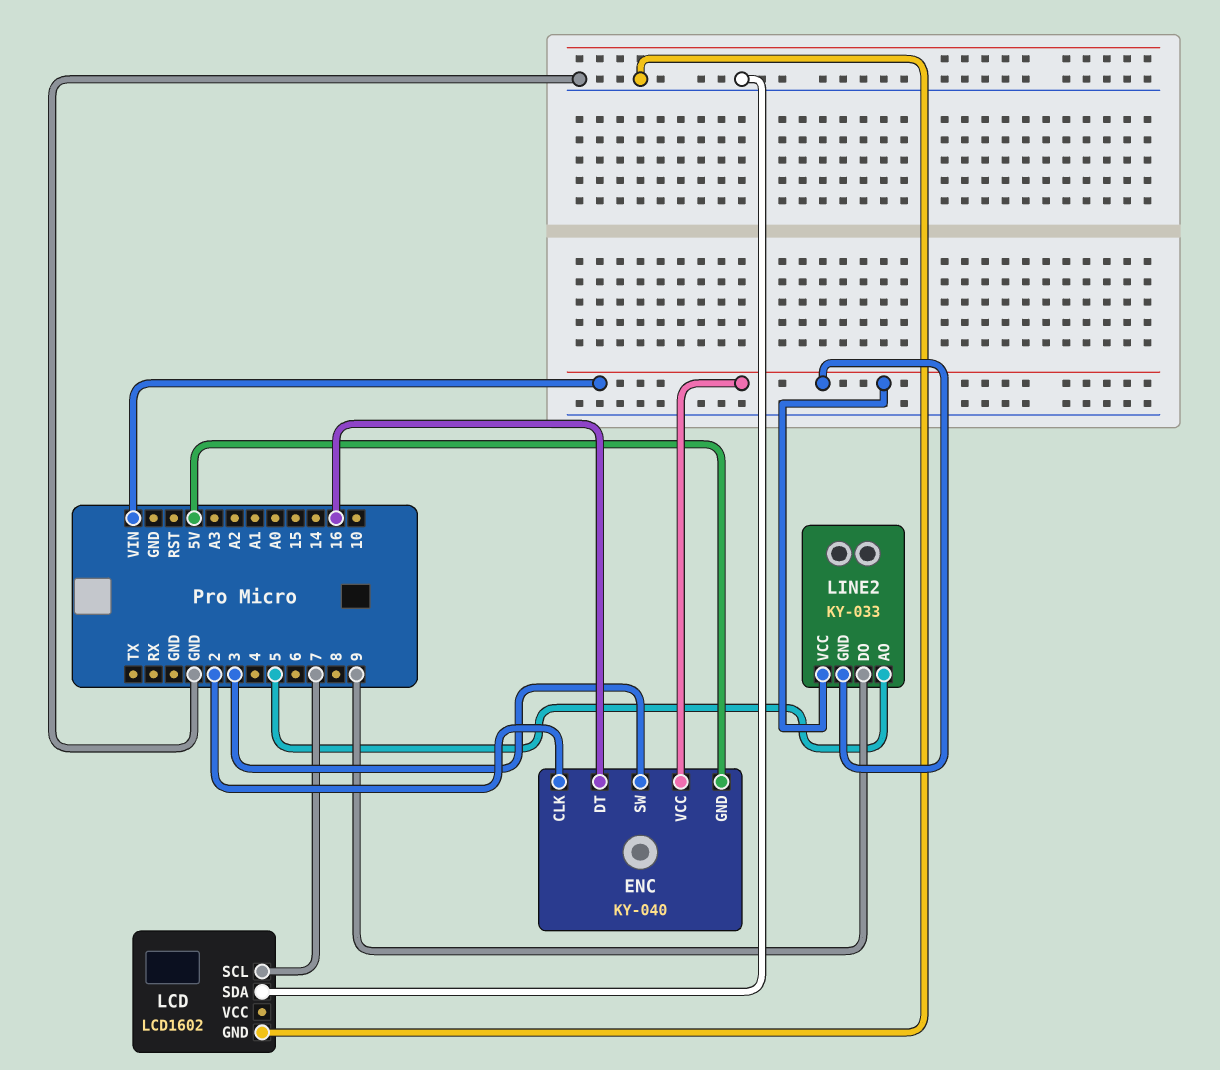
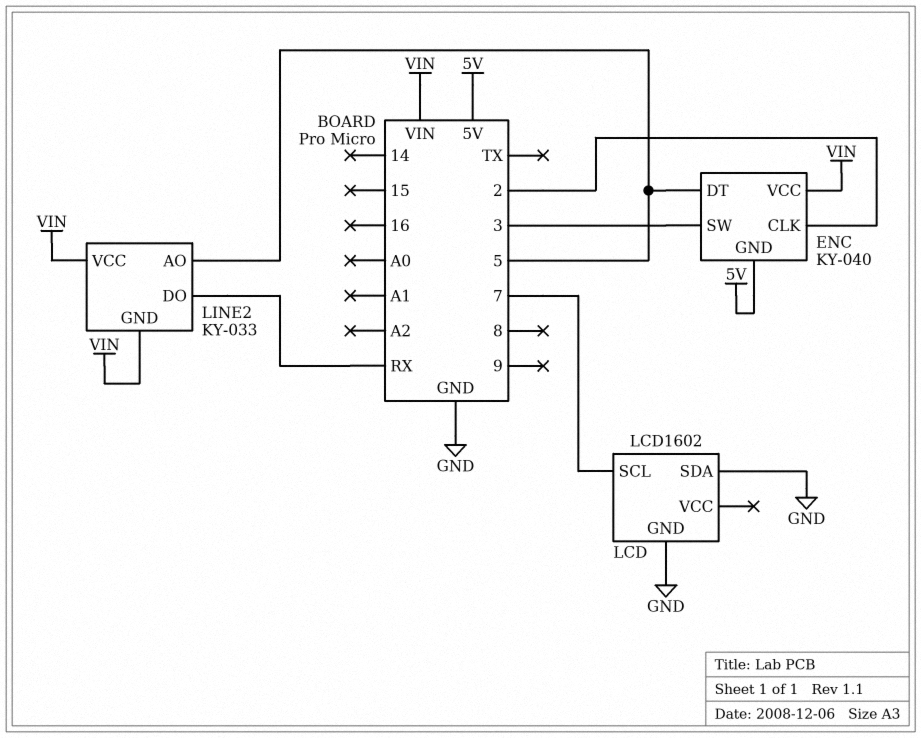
ENC pin DT: 16 -> 5
LINE2 pin DO: 9 -> RX

